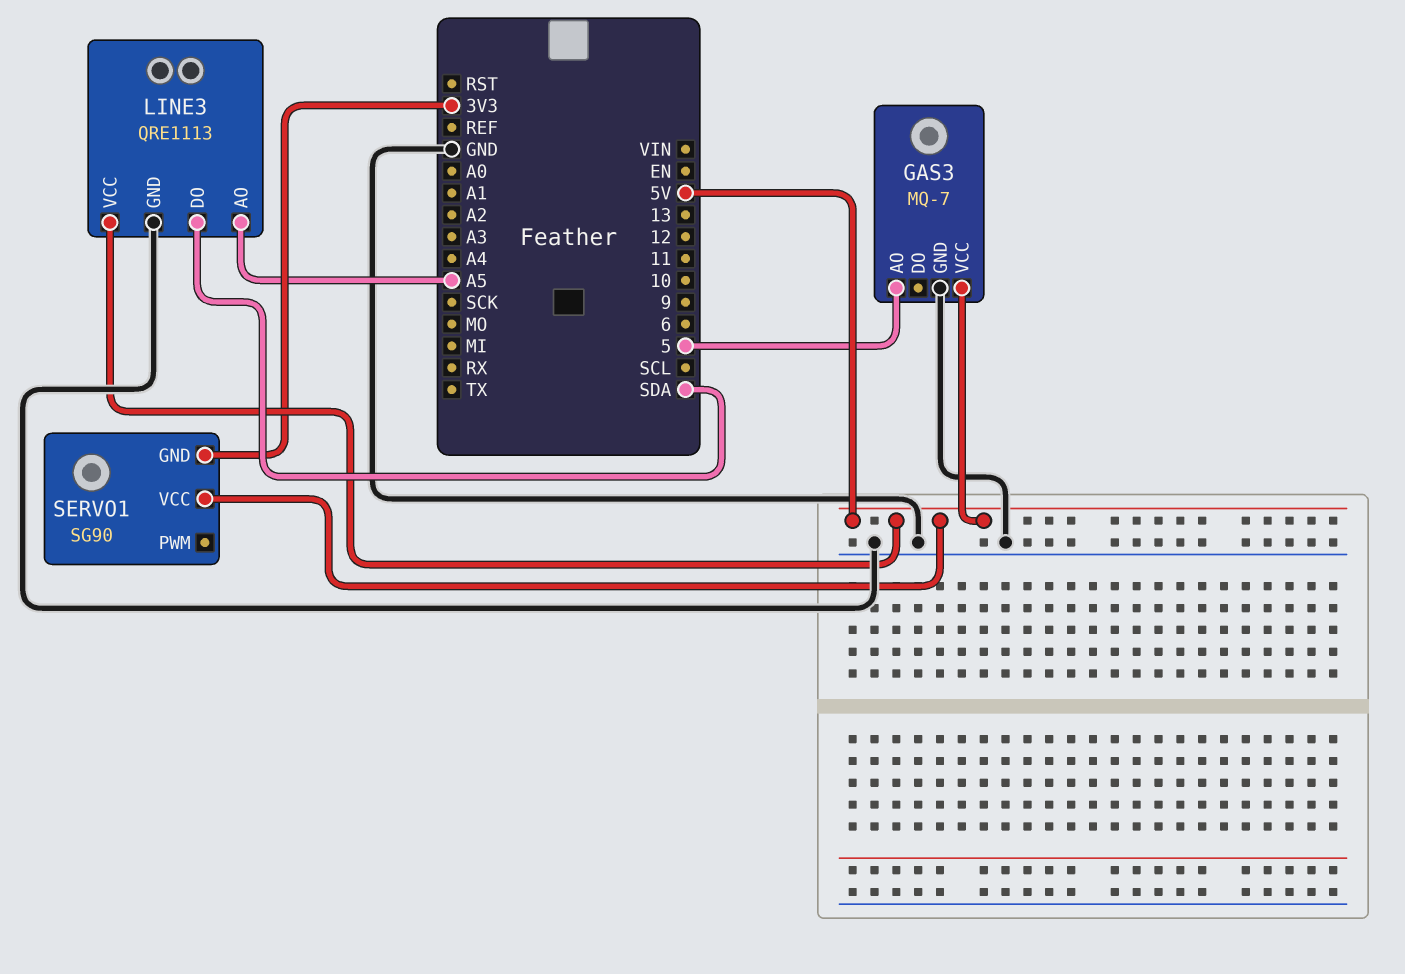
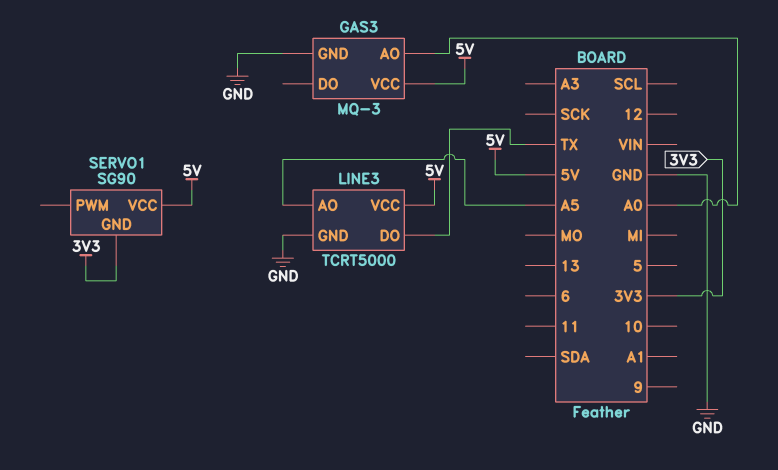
GAS3: MQ-7 -> MQ-3
GAS3 pin AO: 5 -> A0
LINE3: QRE1113 -> TCRT5000
LINE3 pin DO: SDA -> TX

